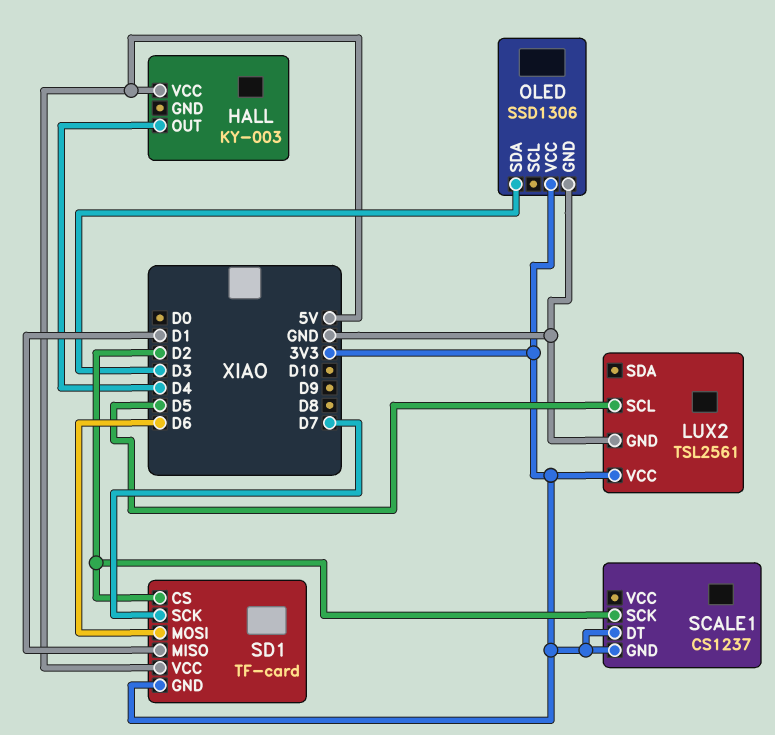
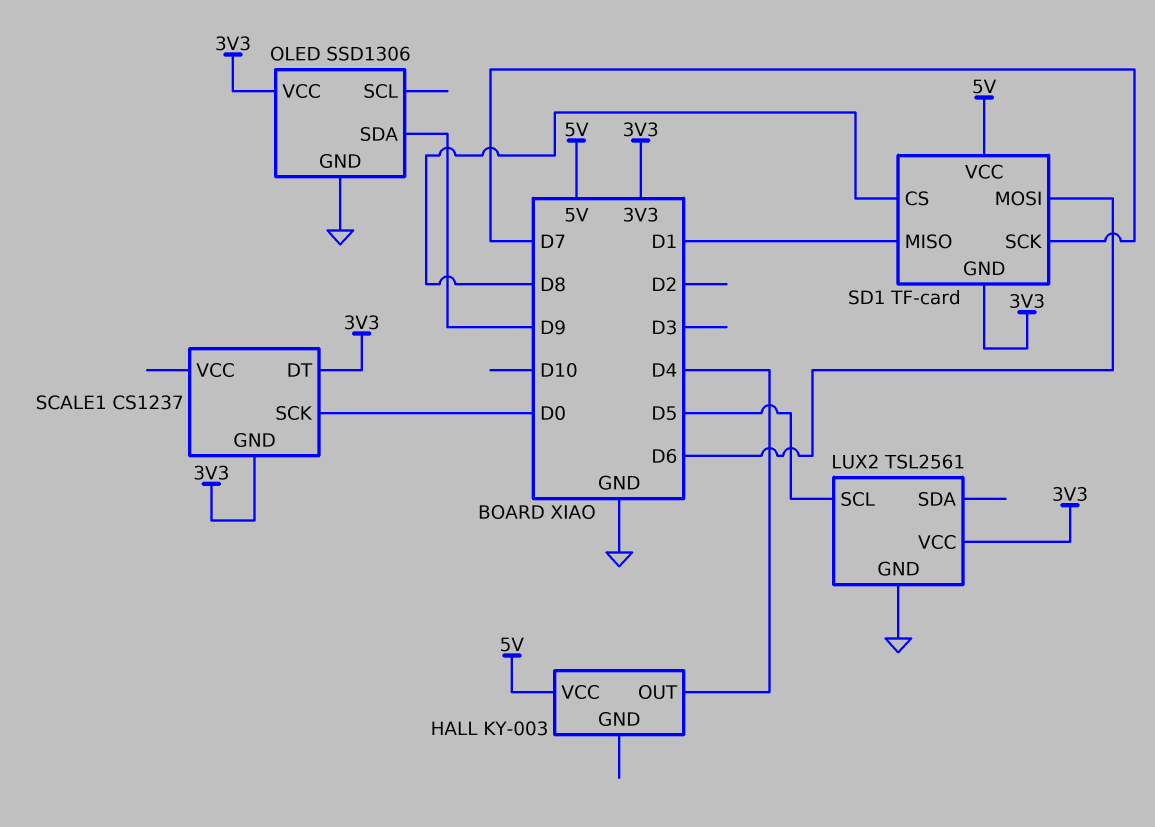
OLED pin SDA: D3 -> D9
SCALE1 pin SCK: D2 -> D0
SD1 pin CS: D2 -> D8

